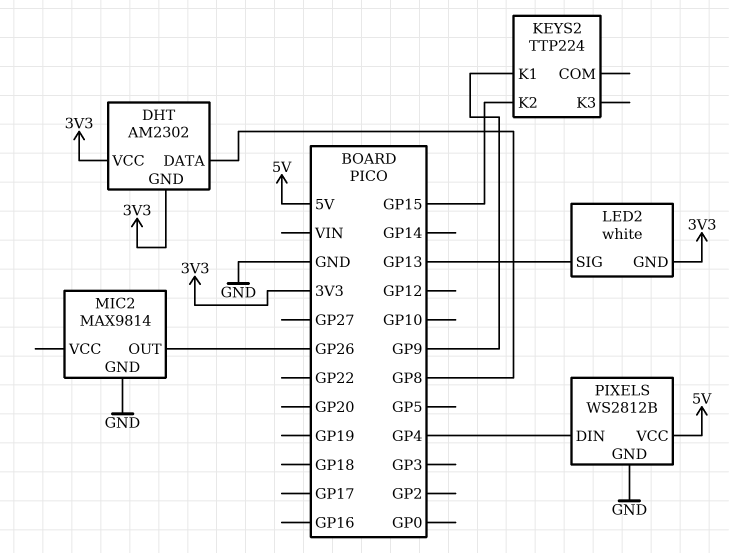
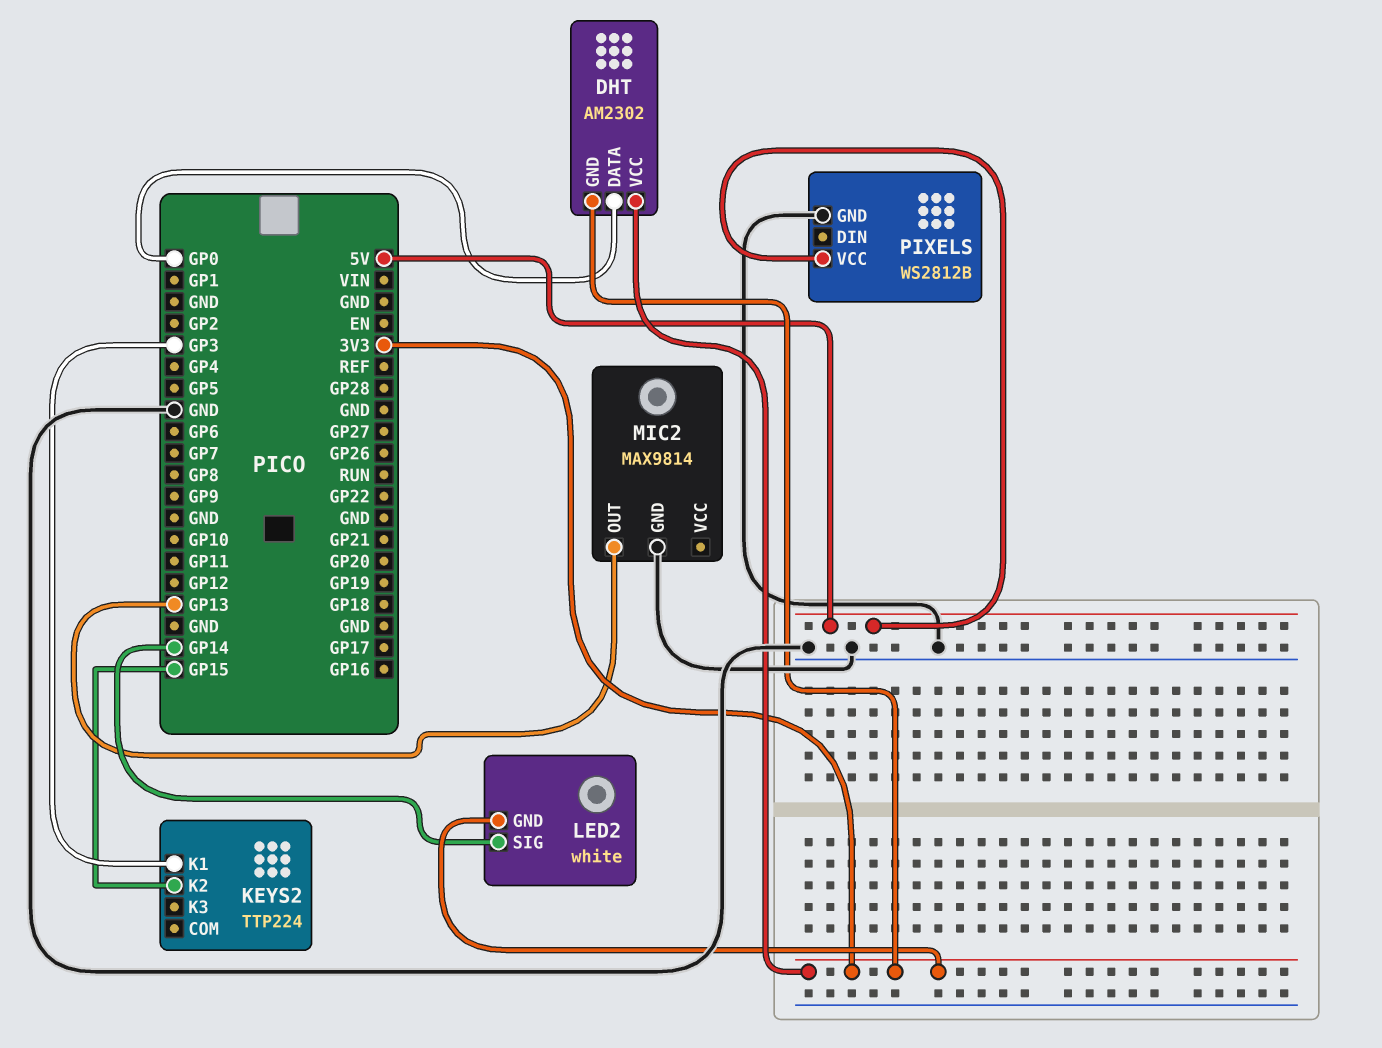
DHT pin DATA: GP8 -> GP0
KEYS2 pin K1: GP9 -> GP3
LED2 pin SIG: GP13 -> GP14
MIC2 pin OUT: GP26 -> GP13
PIXELS pin DIN: GP4 -> none

